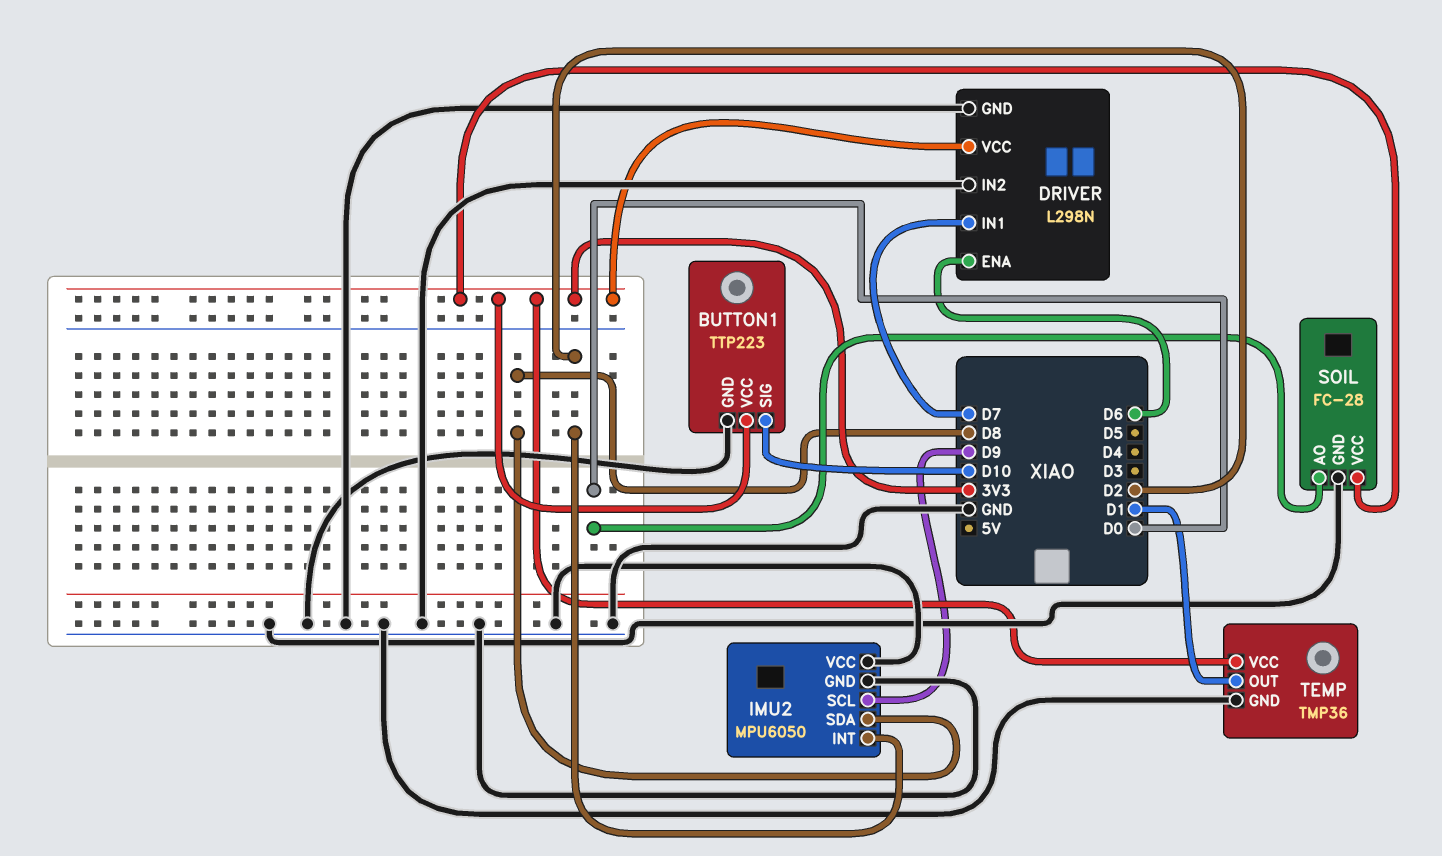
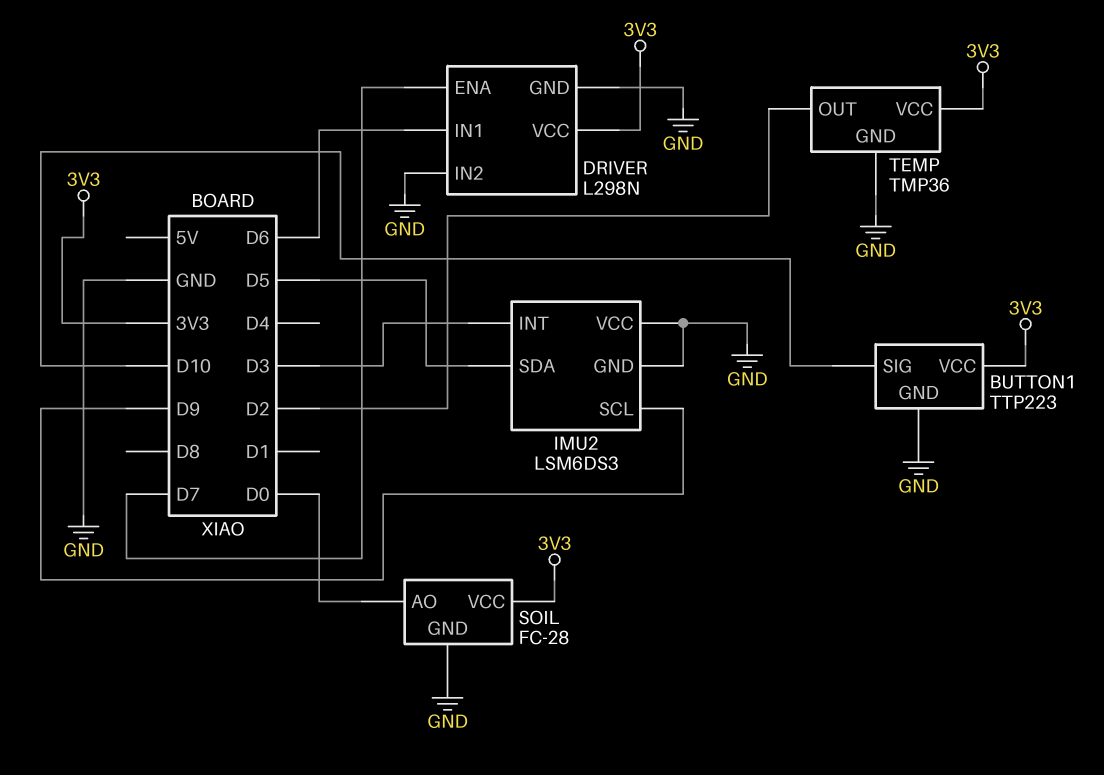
DRIVER pin ENA: D6 -> D7
DRIVER pin IN1: D7 -> D6
IMU2: MPU6050 -> LSM6DS3
IMU2 pin INT: D2 -> D3
IMU2 pin SDA: D8 -> D5
TEMP pin OUT: D1 -> D2

